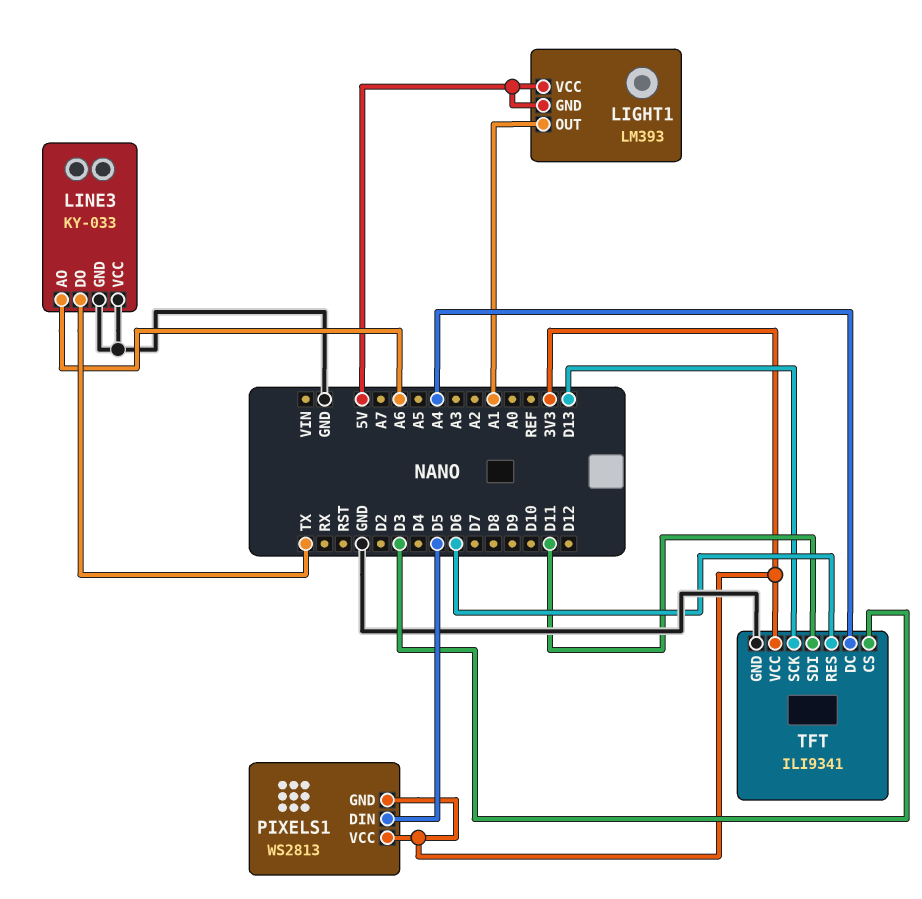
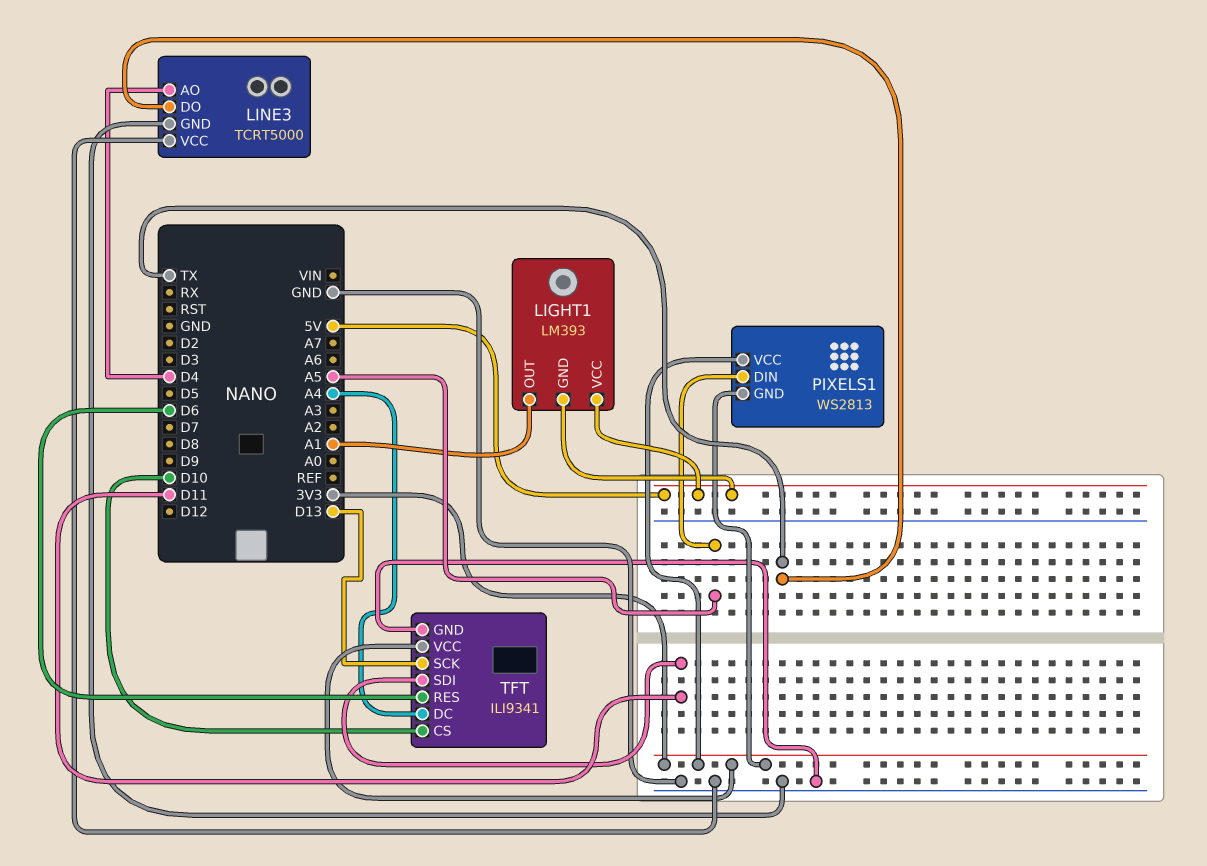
LINE3: KY-033 -> TCRT5000
LINE3 pin AO: A6 -> D4
PIXELS1 pin DIN: D5 -> A5
TFT pin CS: D3 -> D10

